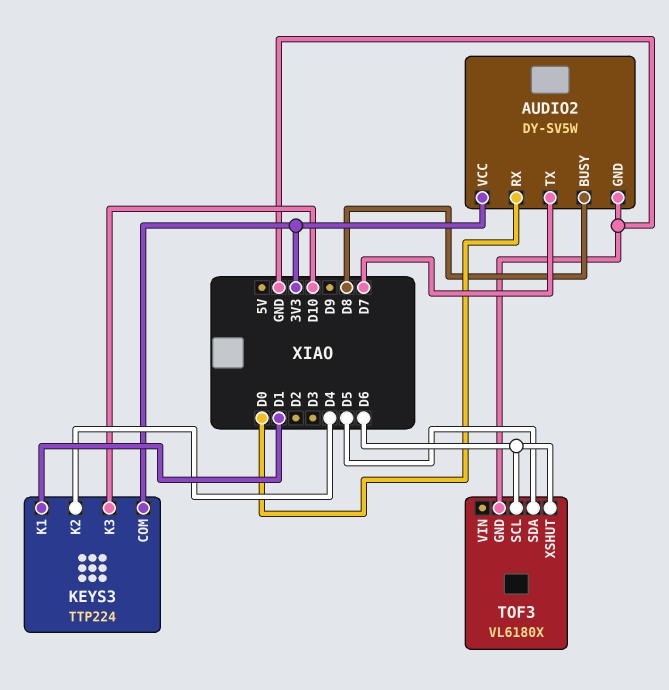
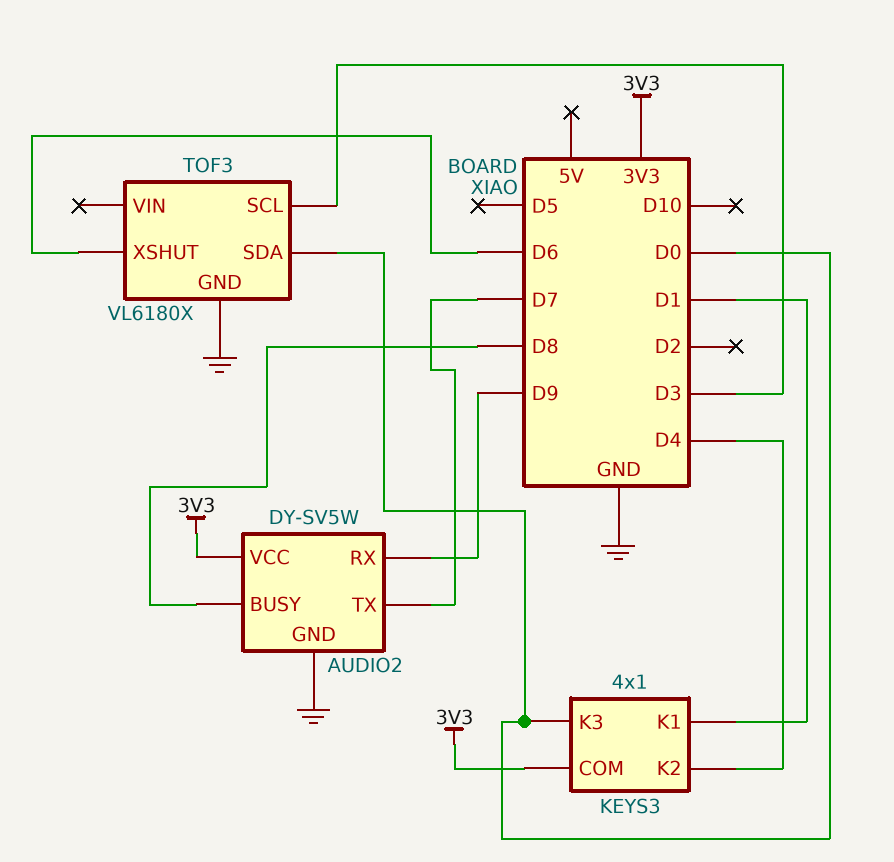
AUDIO2 pin RX: D0 -> D9
KEYS3: TTP224 -> 4x1
KEYS3 pin K3: D10 -> D0
TOF3 pin SCL: D6 -> D3
TOF3 pin SDA: D5 -> D0

